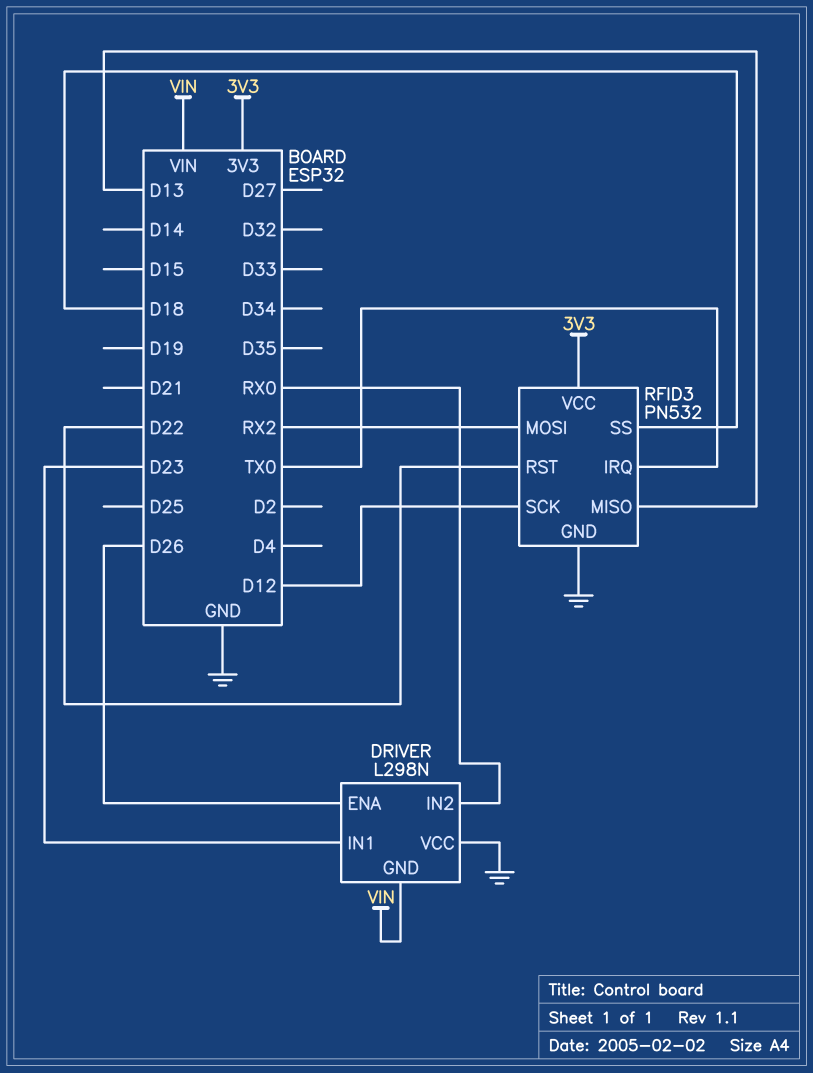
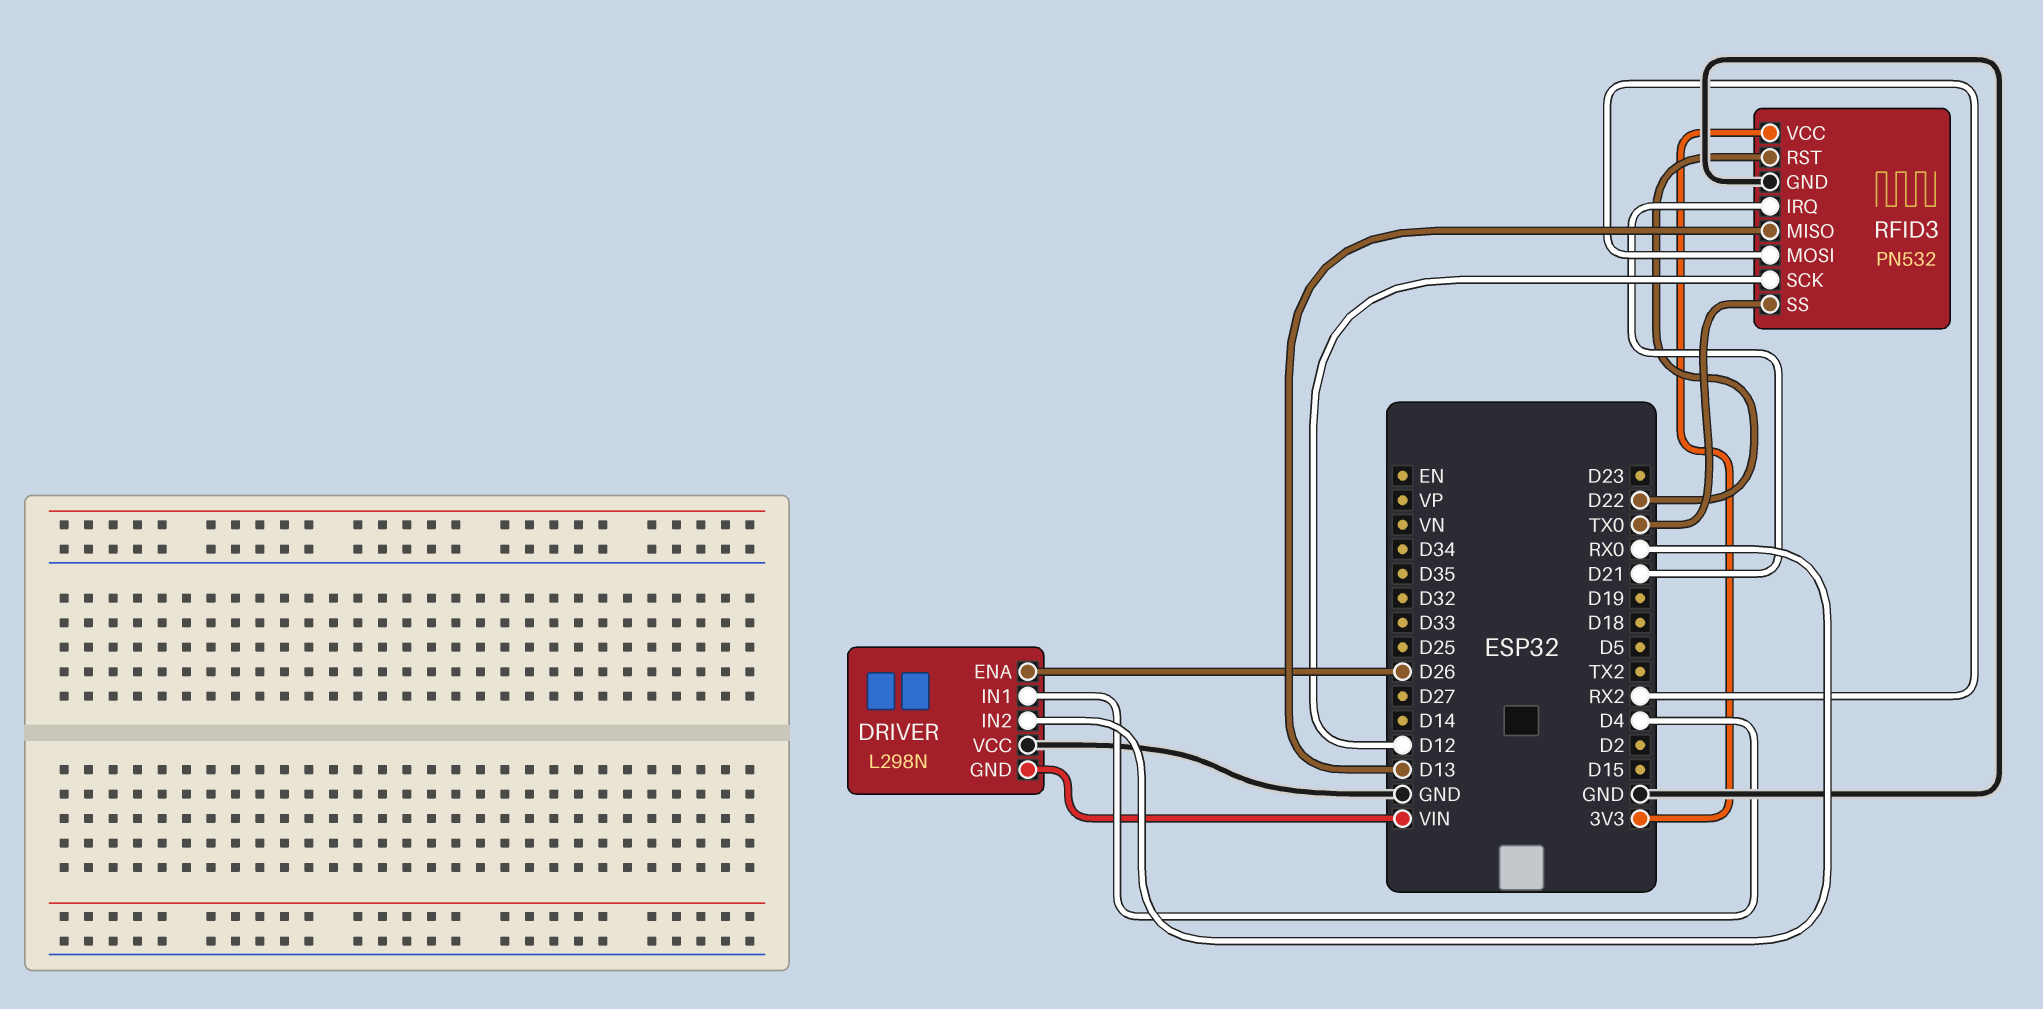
DRIVER pin IN1: D23 -> D4
RFID3 pin IRQ: TX0 -> D21
RFID3 pin SS: D18 -> TX0

